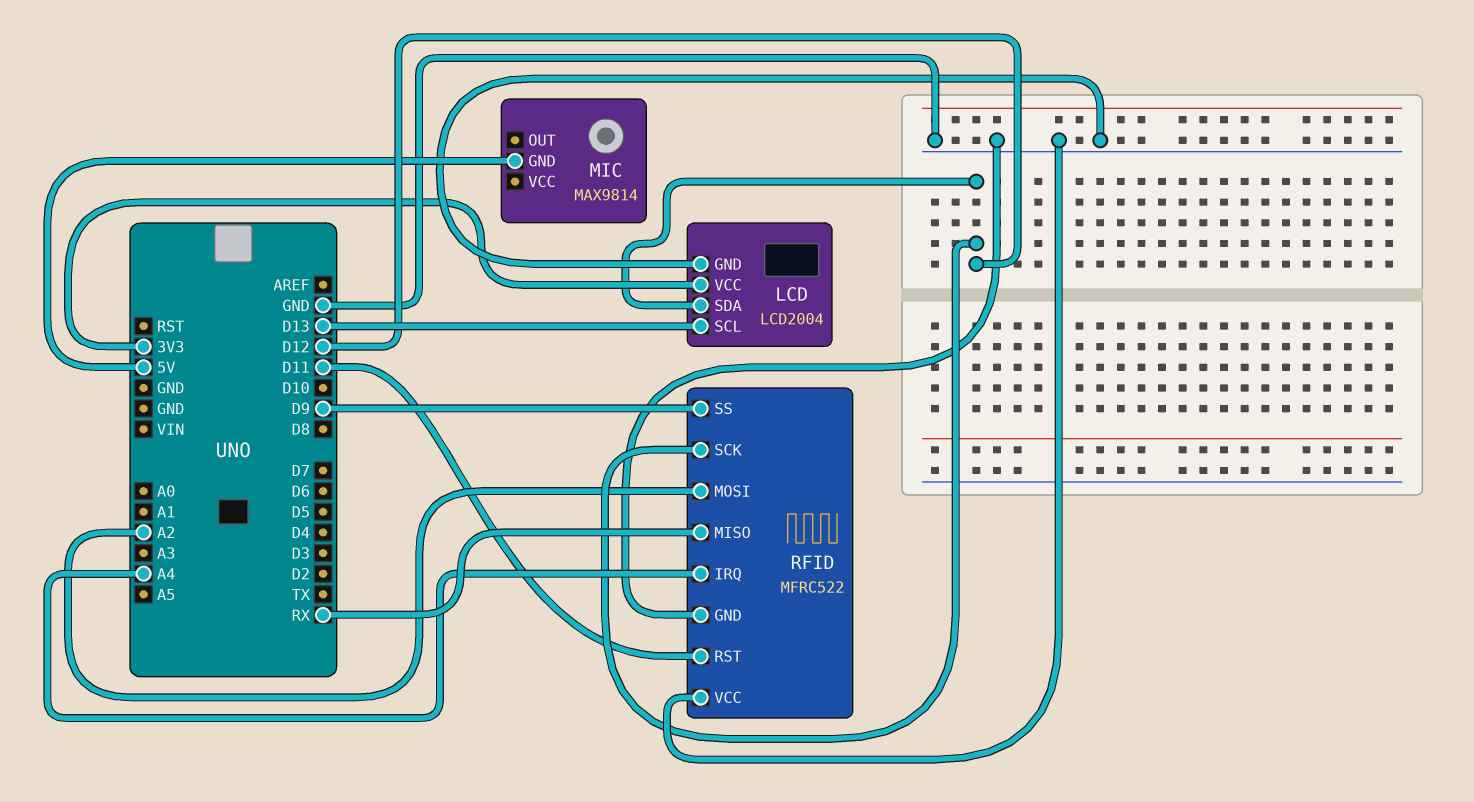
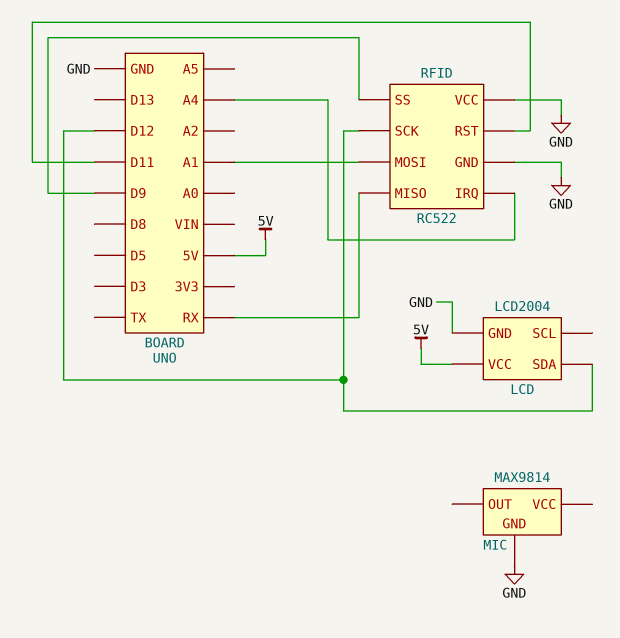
LCD pin SCL: D13 -> none
LCD pin VCC: 3V3 -> 5V
MIC pin GND: 5V -> GND
RFID: MFRC522 -> RC522
RFID pin MOSI: A2 -> A1

